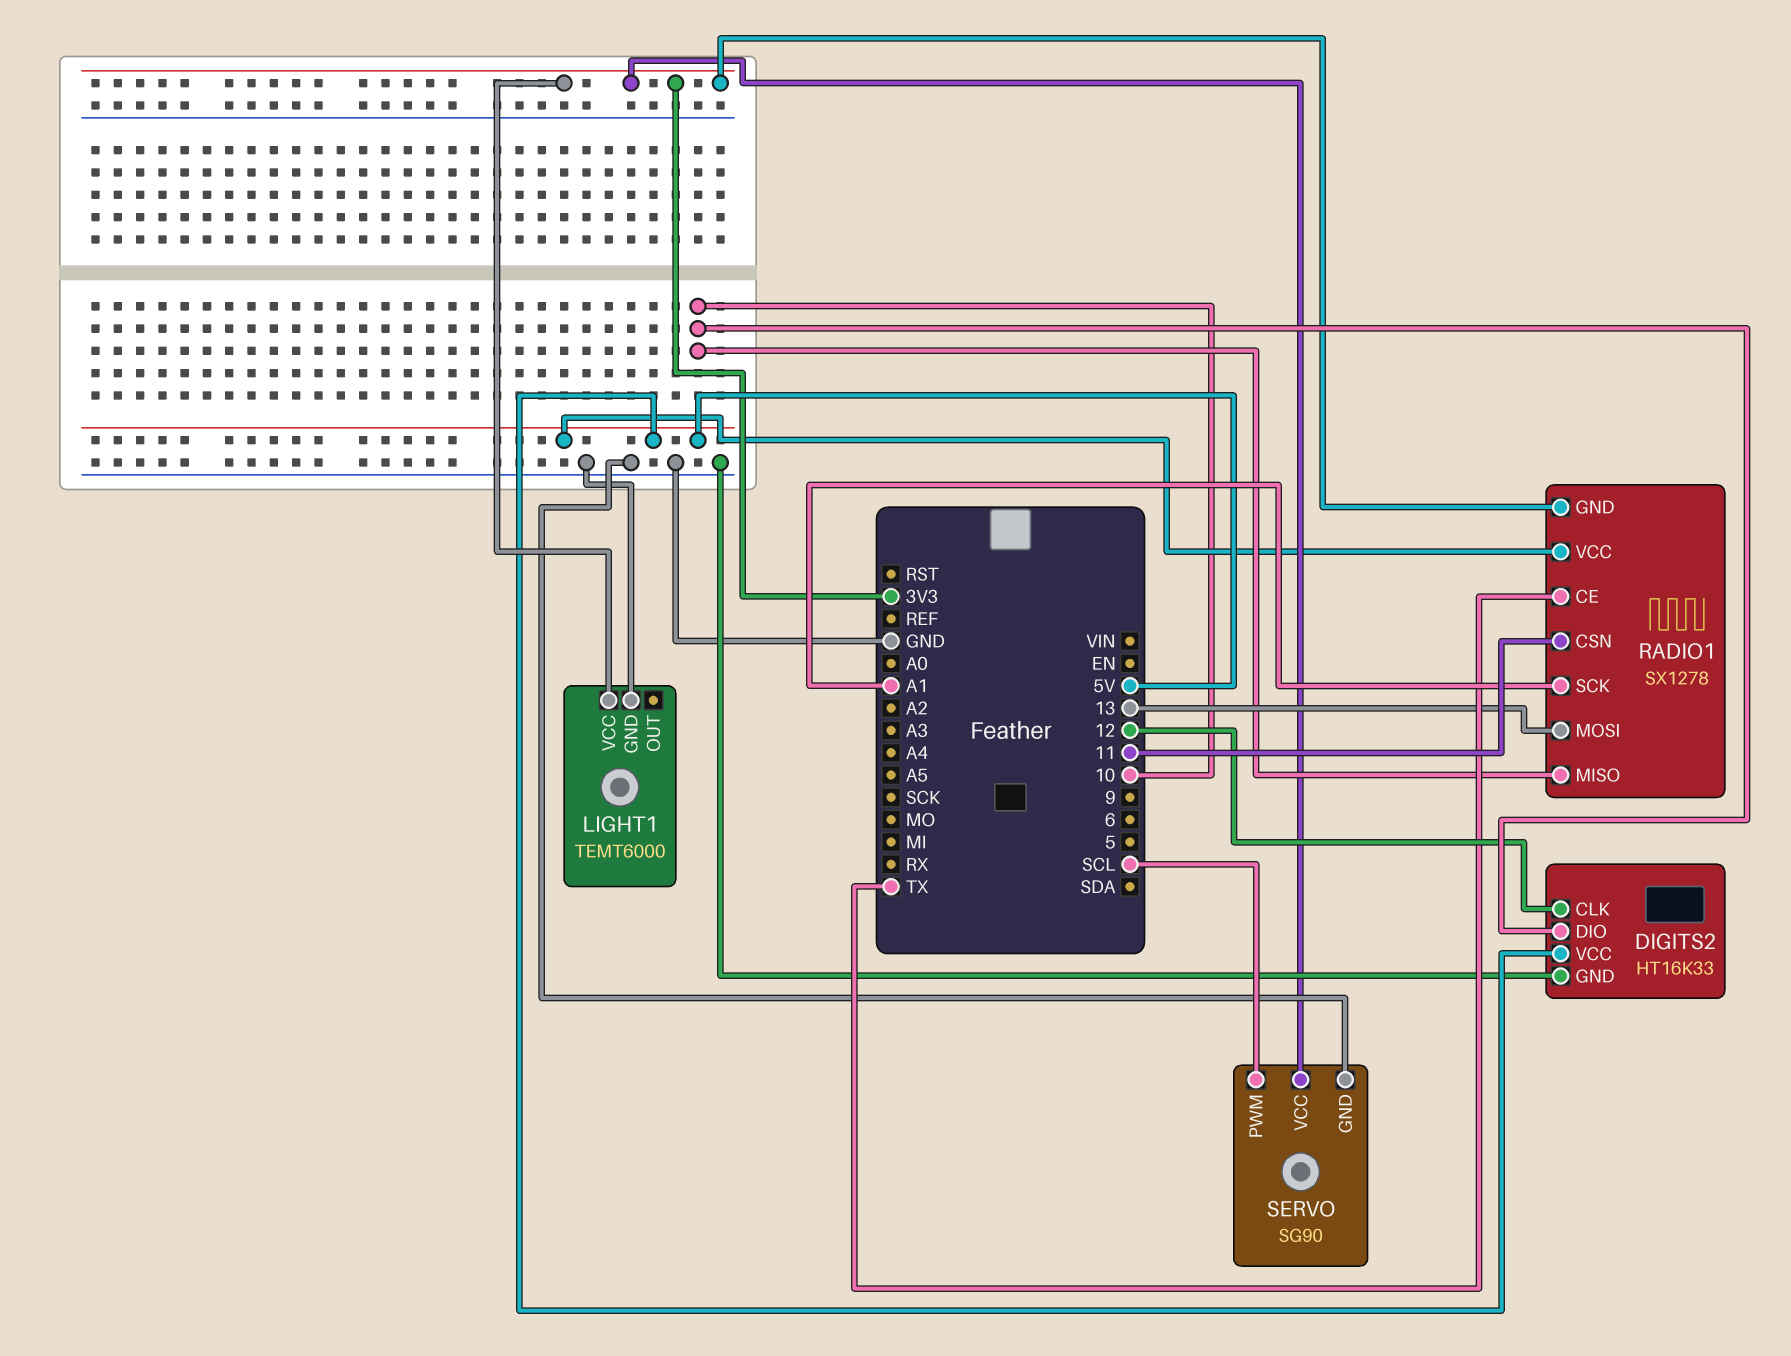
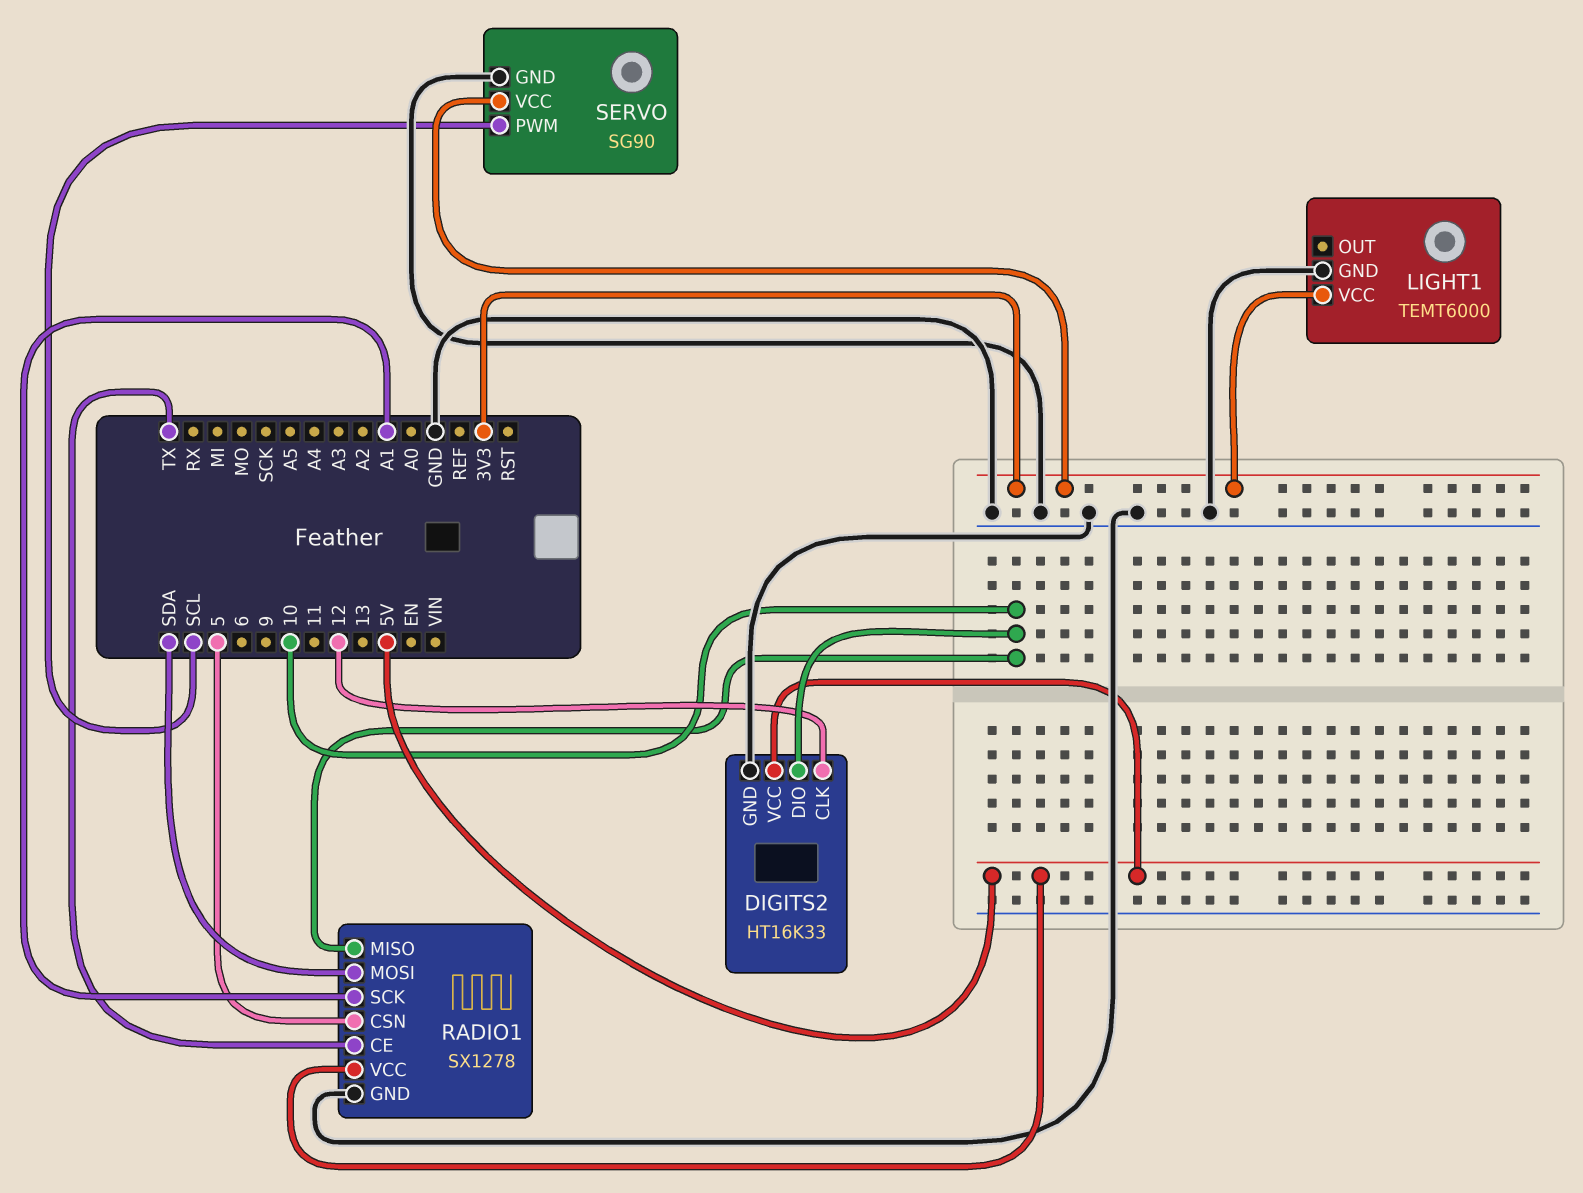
RADIO1 pin CSN: 11 -> 5
RADIO1 pin GND: 3V3 -> GND
RADIO1 pin MOSI: 13 -> SDA

